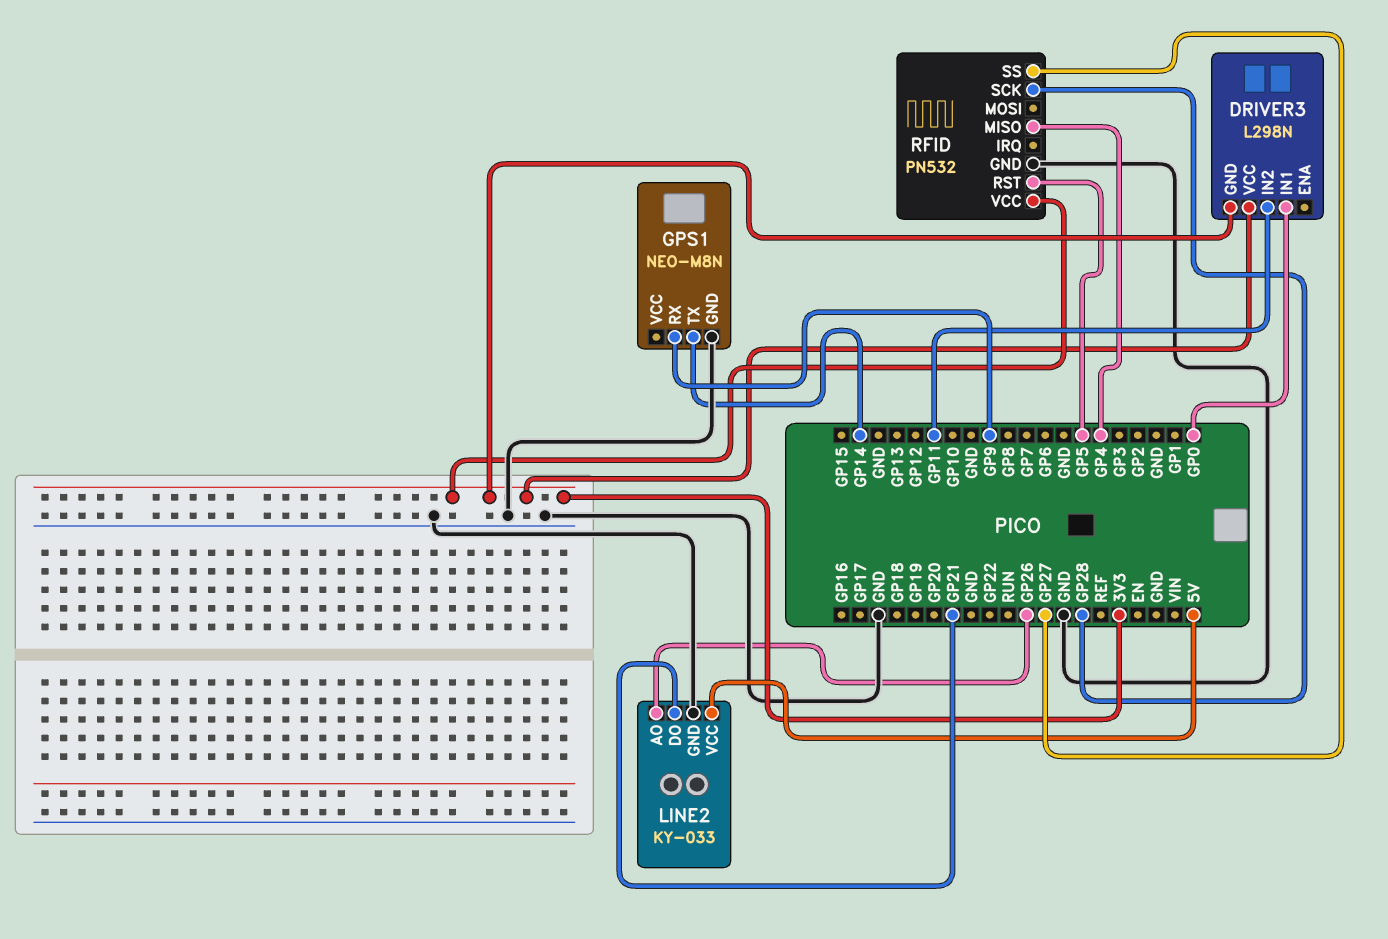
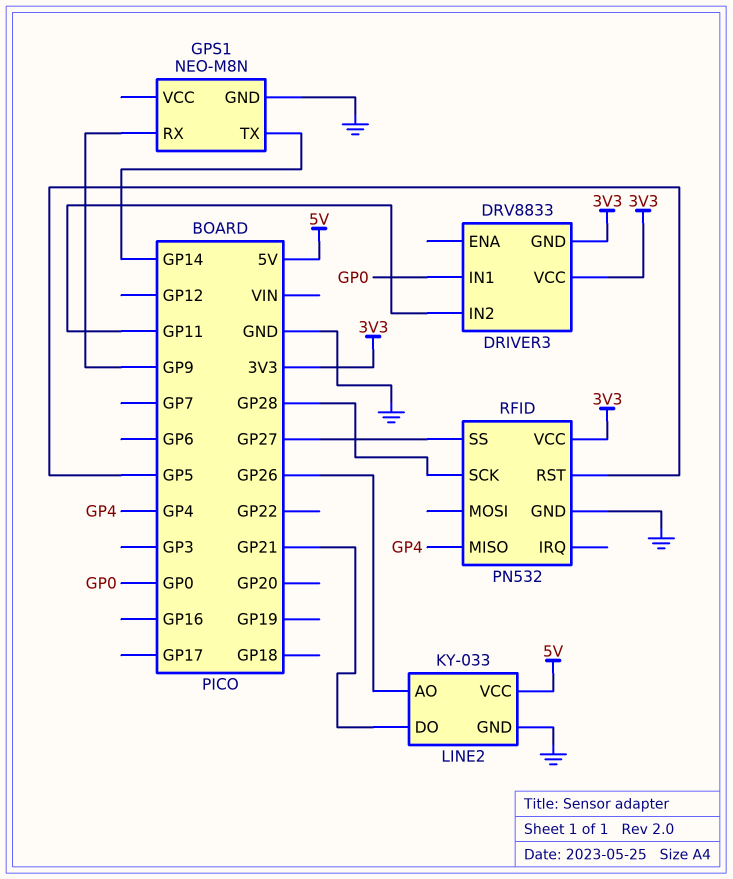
DRIVER3: L298N -> DRV8833

